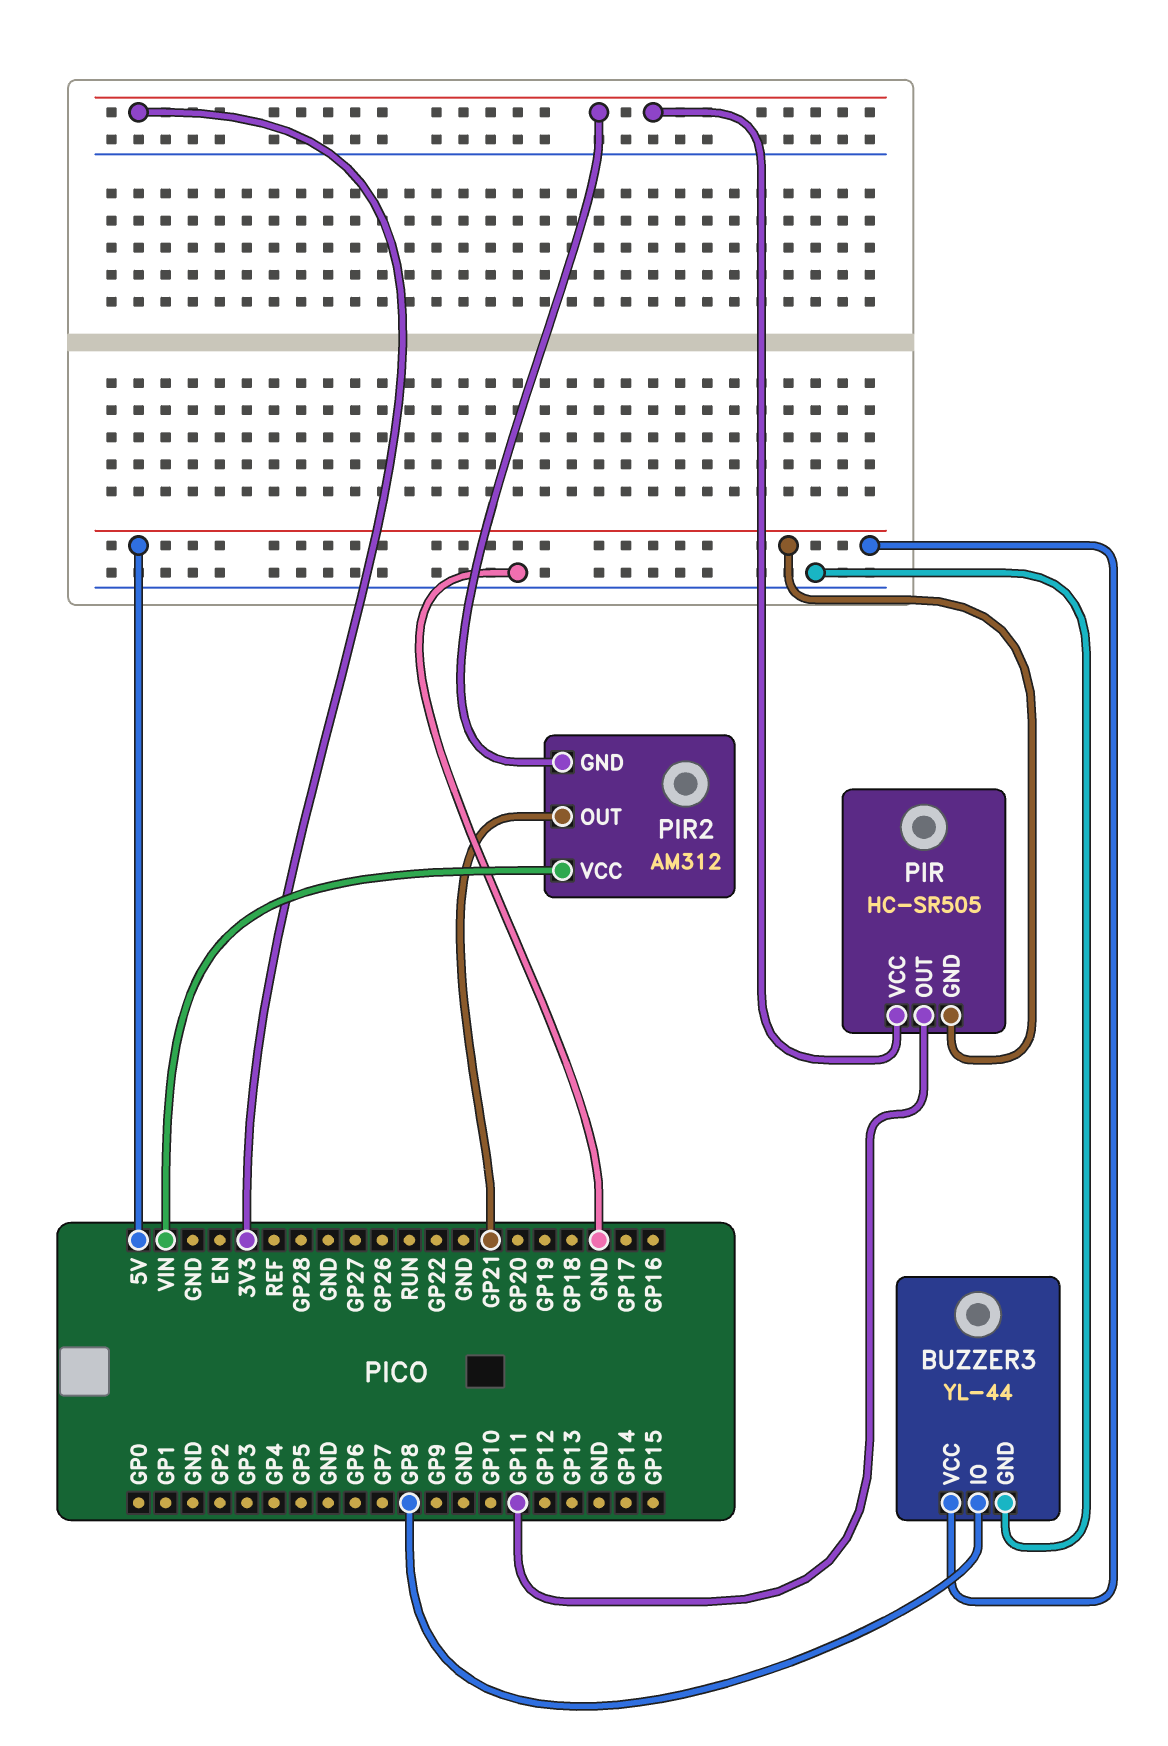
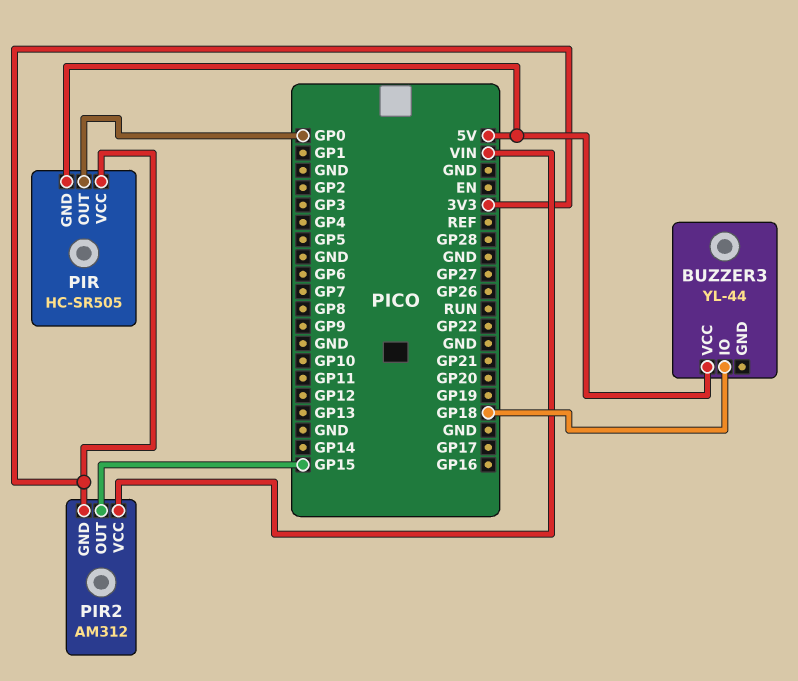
BUZZER3 pin GND: GND -> none
BUZZER3 pin IO: GP8 -> GP18
PIR pin OUT: GP11 -> GP0
PIR2 pin OUT: GP21 -> GP15

